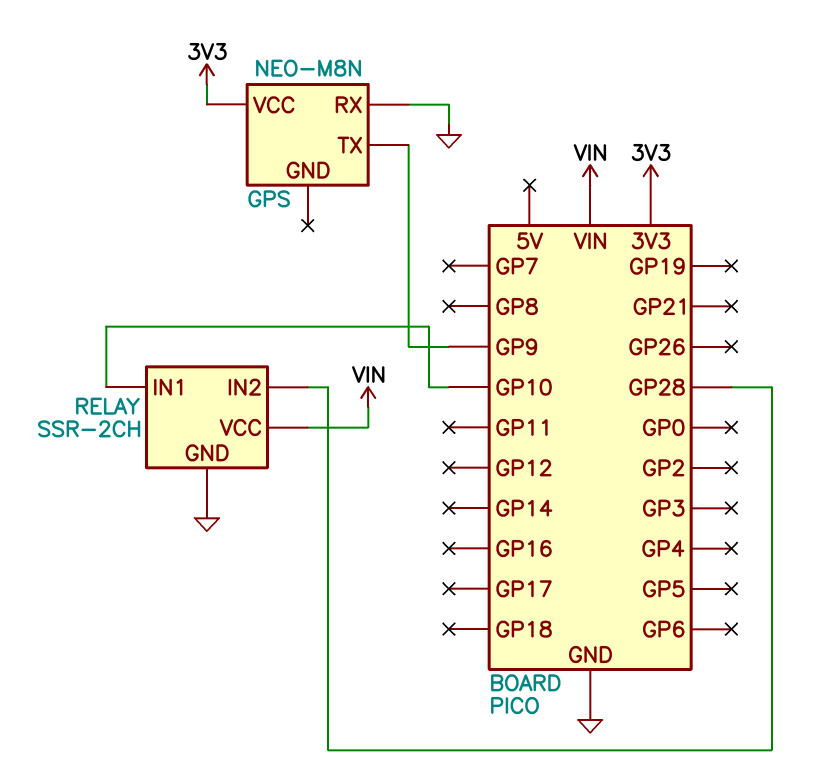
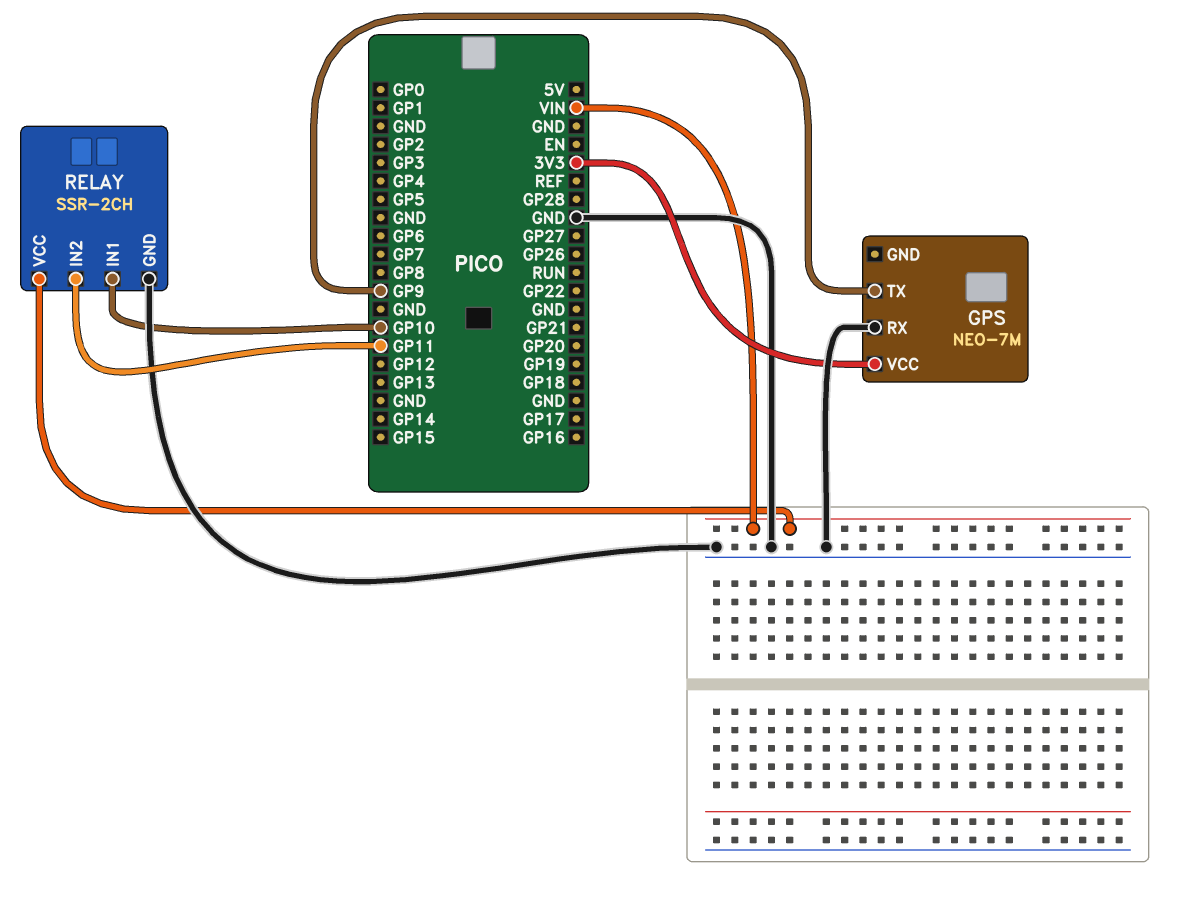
GPS: NEO-M8N -> NEO-7M
RELAY pin IN2: GP28 -> GP11

